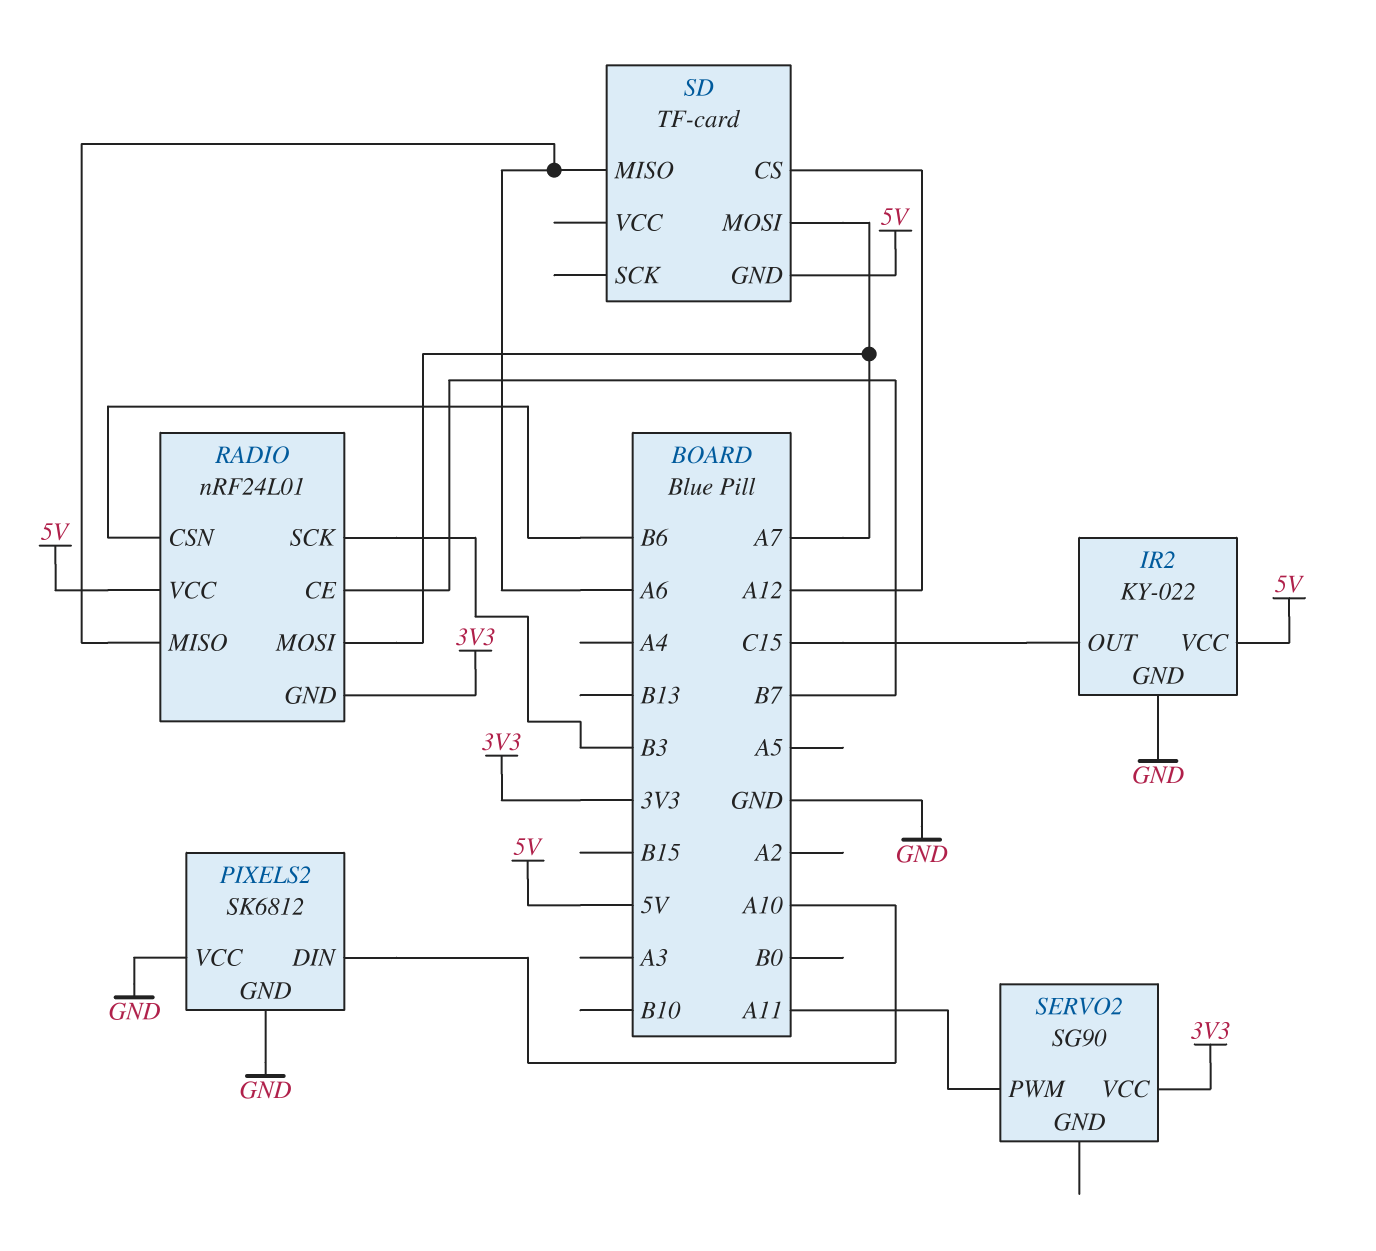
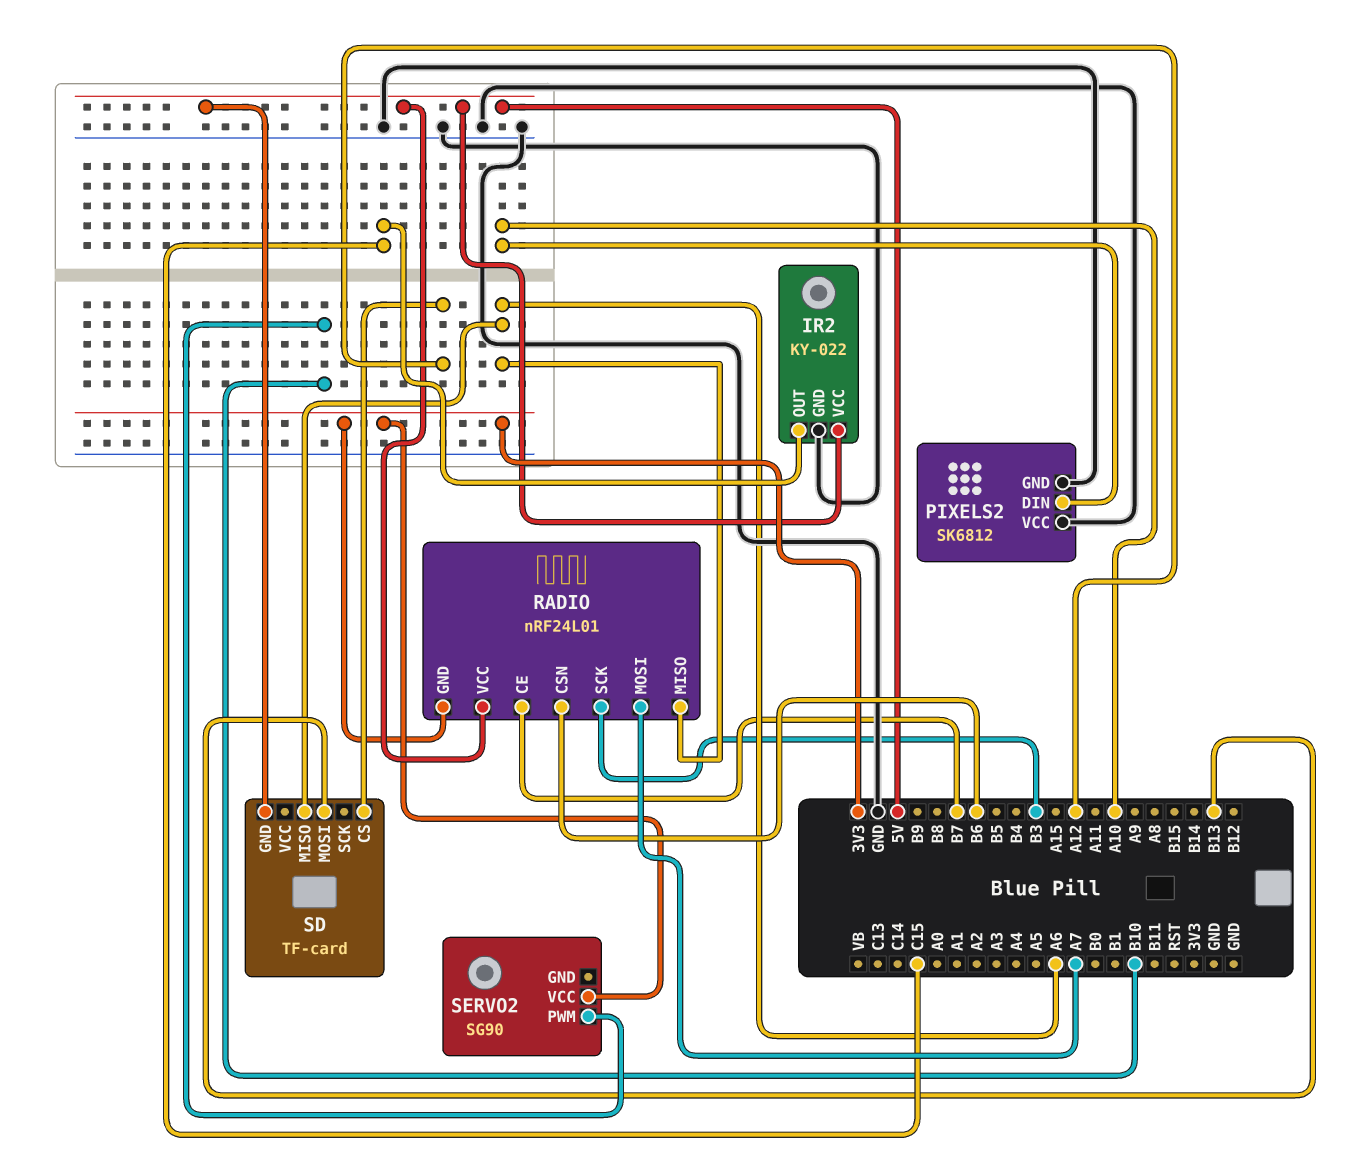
SD pin MOSI: A7 -> B13
SERVO2 pin PWM: A11 -> B10

